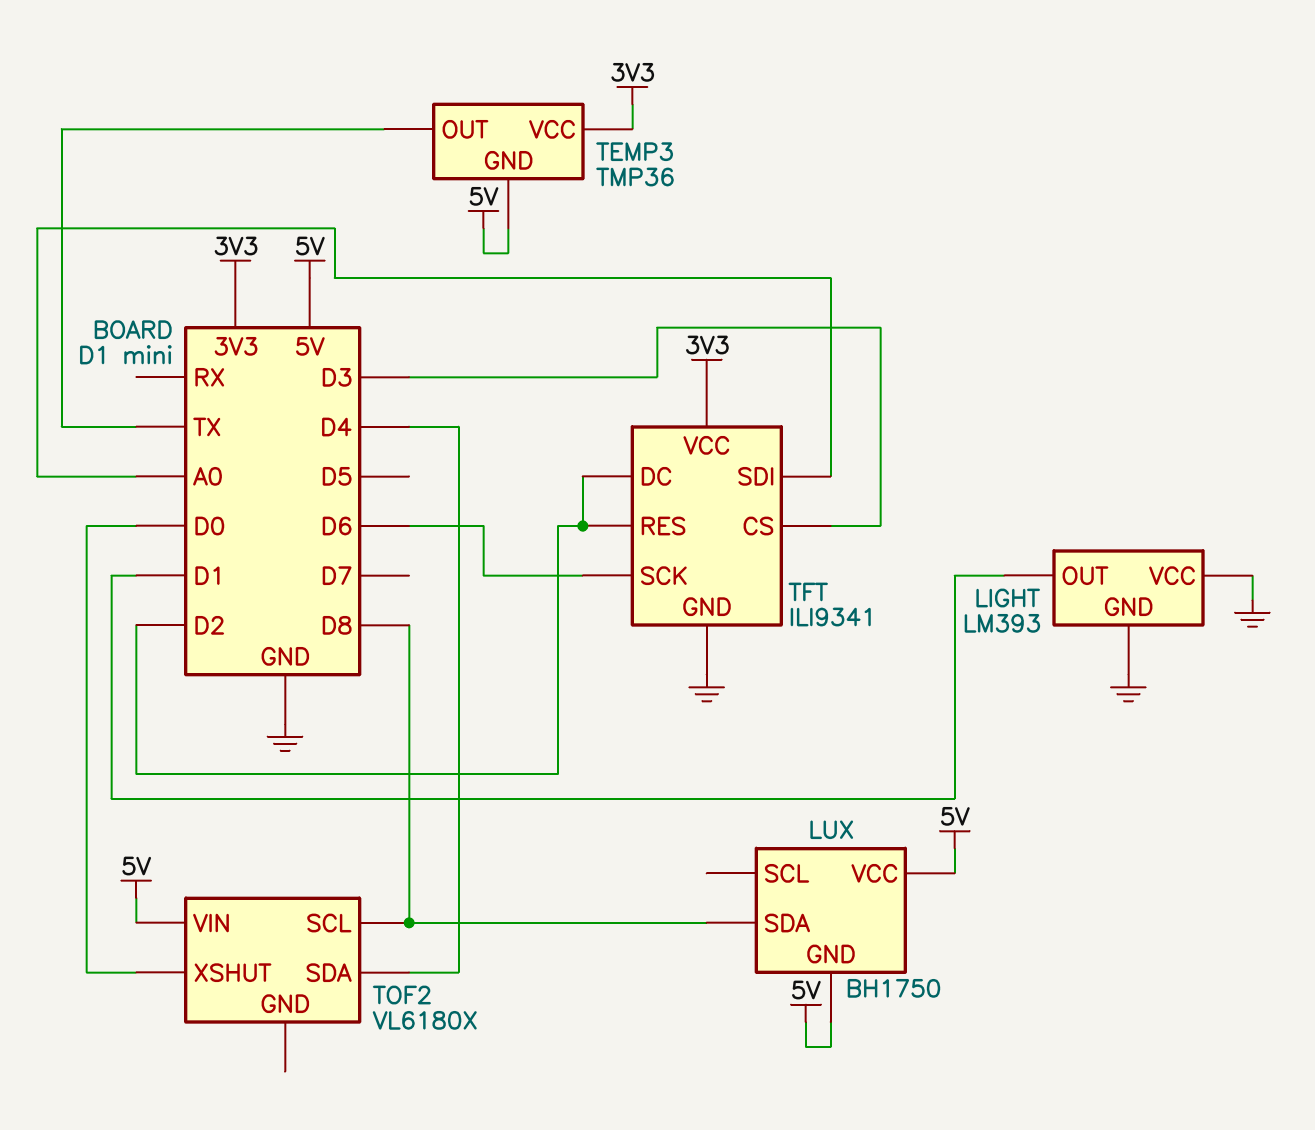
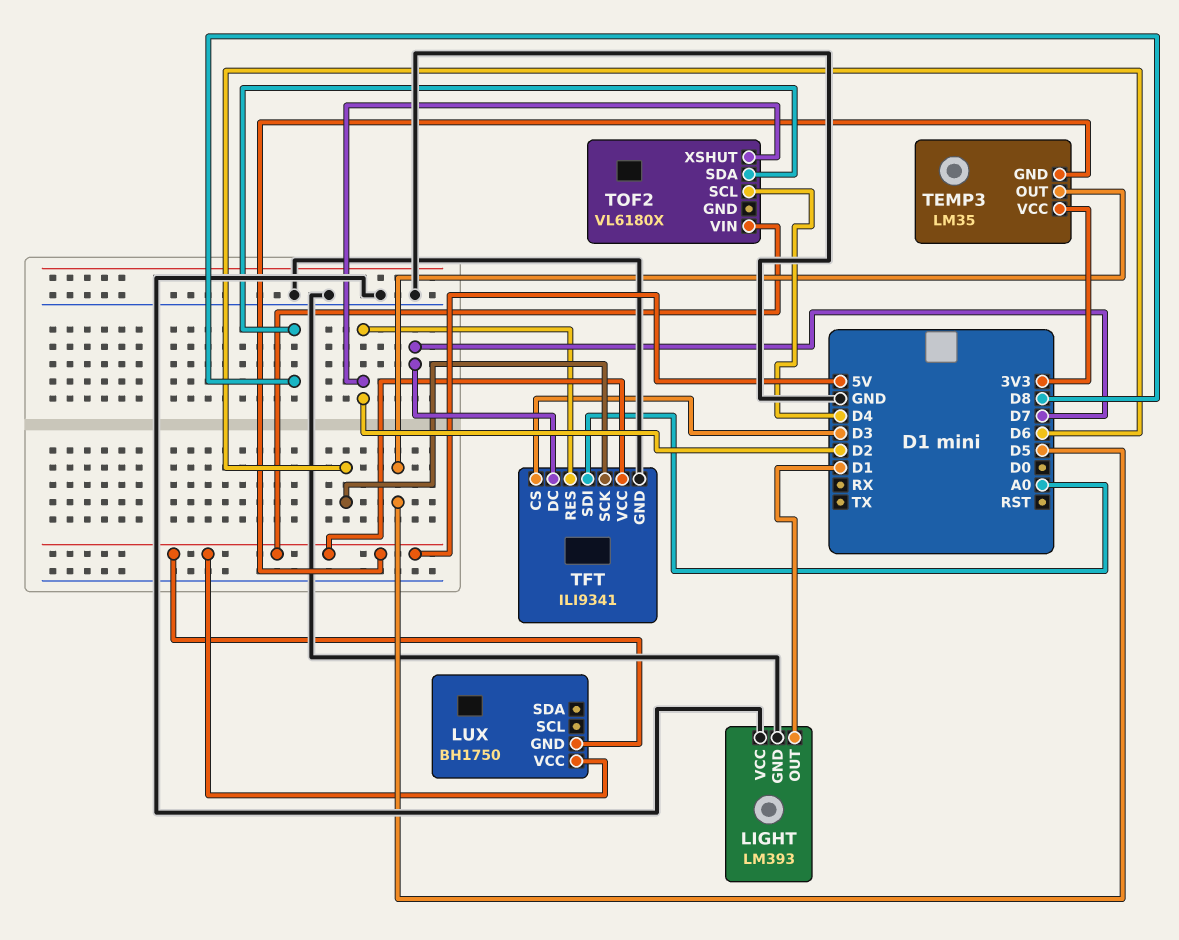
LUX pin SDA: D8 -> none
TEMP3: TMP36 -> LM35
TEMP3 pin OUT: TX -> D5
TFT pin DC: D2 -> D7
TFT pin VCC: 3V3 -> 5V
TOF2 pin SCL: D8 -> D4
TOF2 pin SDA: D4 -> D8
TOF2 pin XSHUT: D0 -> D2

